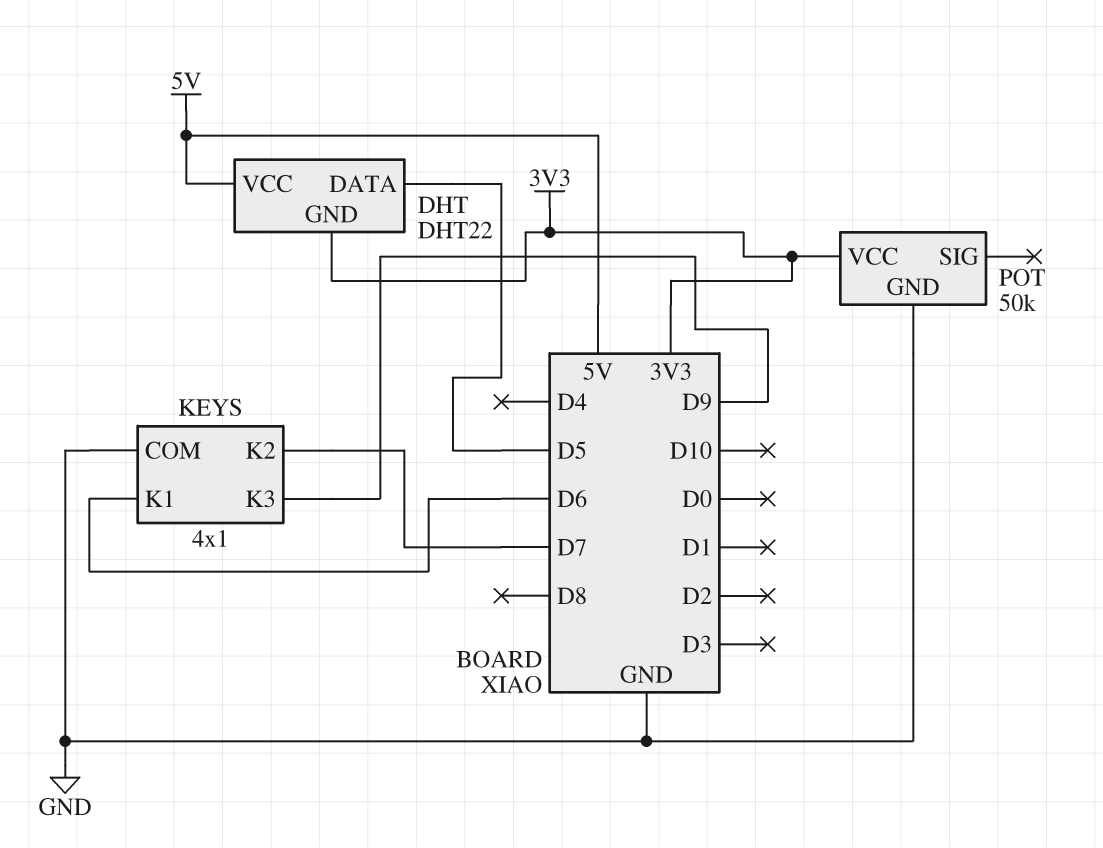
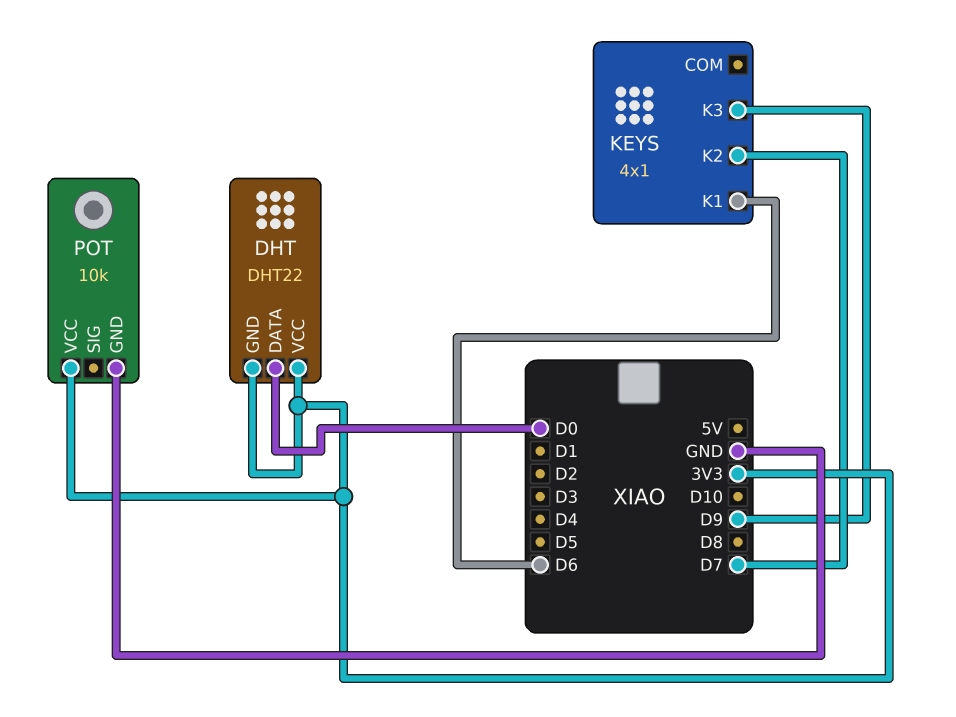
DHT pin DATA: D5 -> D0
DHT pin VCC: 5V -> 3V3
KEYS pin COM: GND -> none
POT: 50k -> 10k

